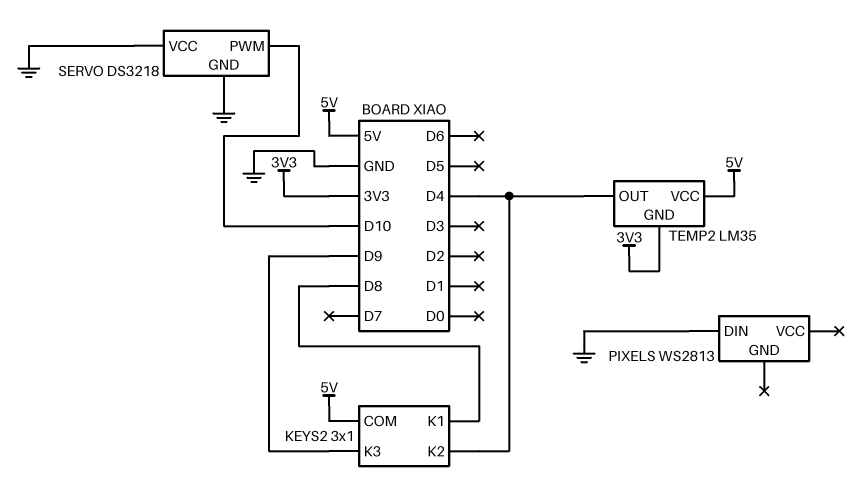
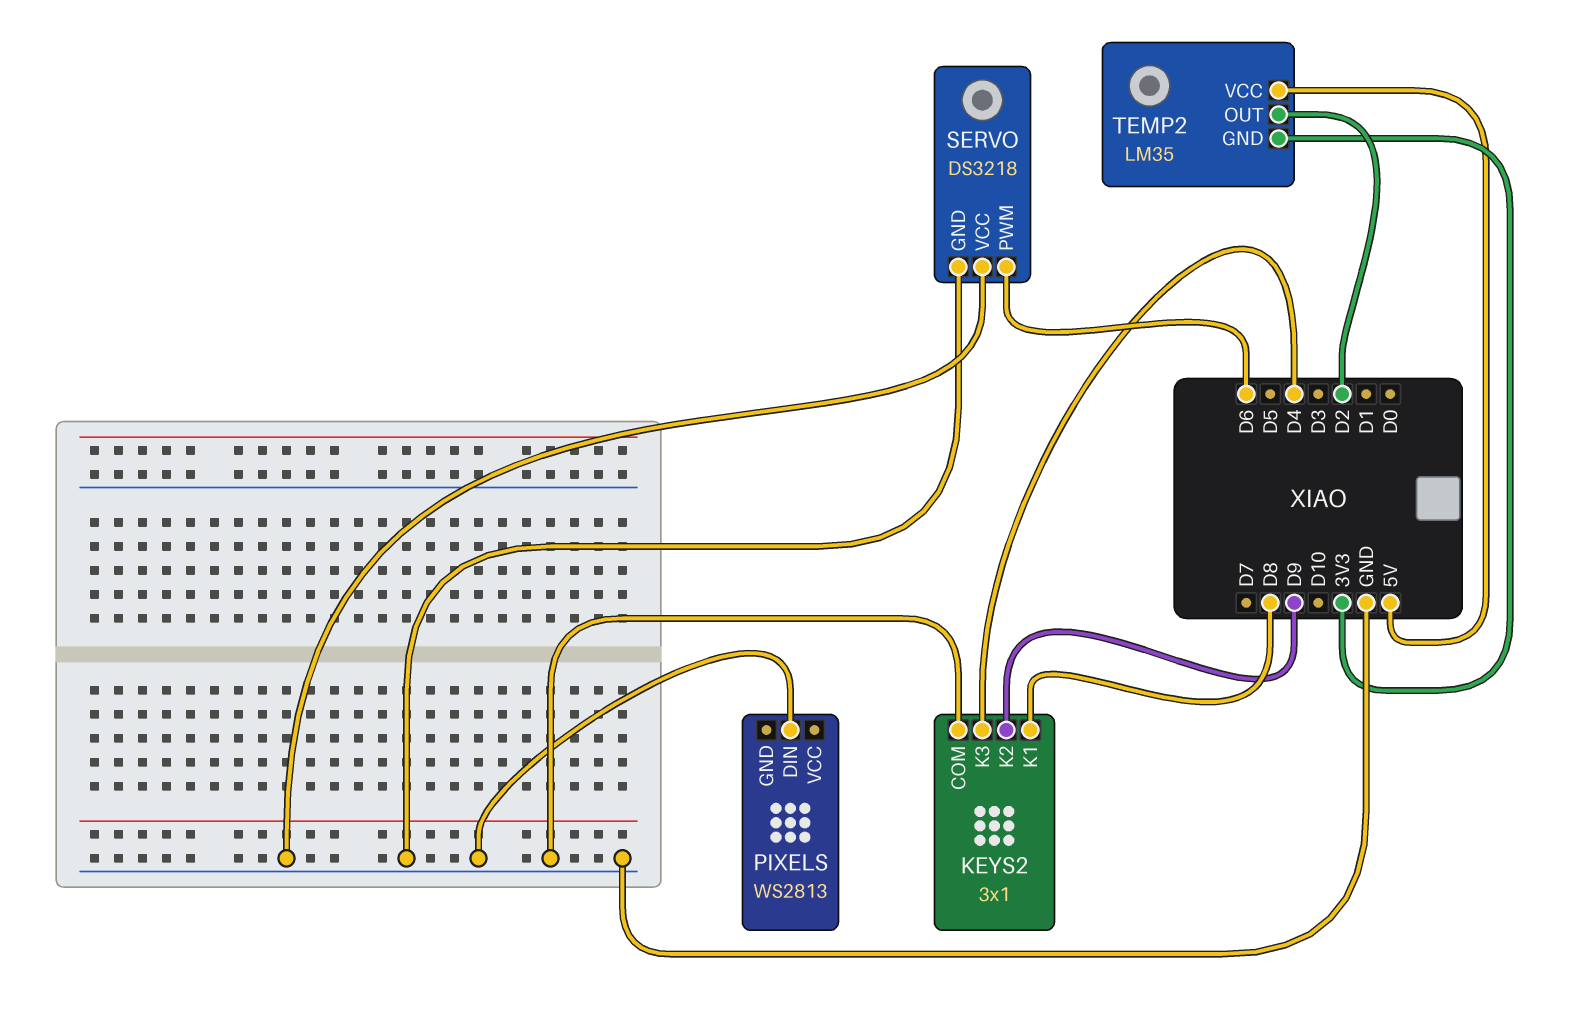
KEYS2 pin COM: 5V -> GND
KEYS2 pin K2: D4 -> D9
KEYS2 pin K3: D9 -> D4
SERVO pin PWM: D10 -> D6
TEMP2 pin OUT: D4 -> D2

